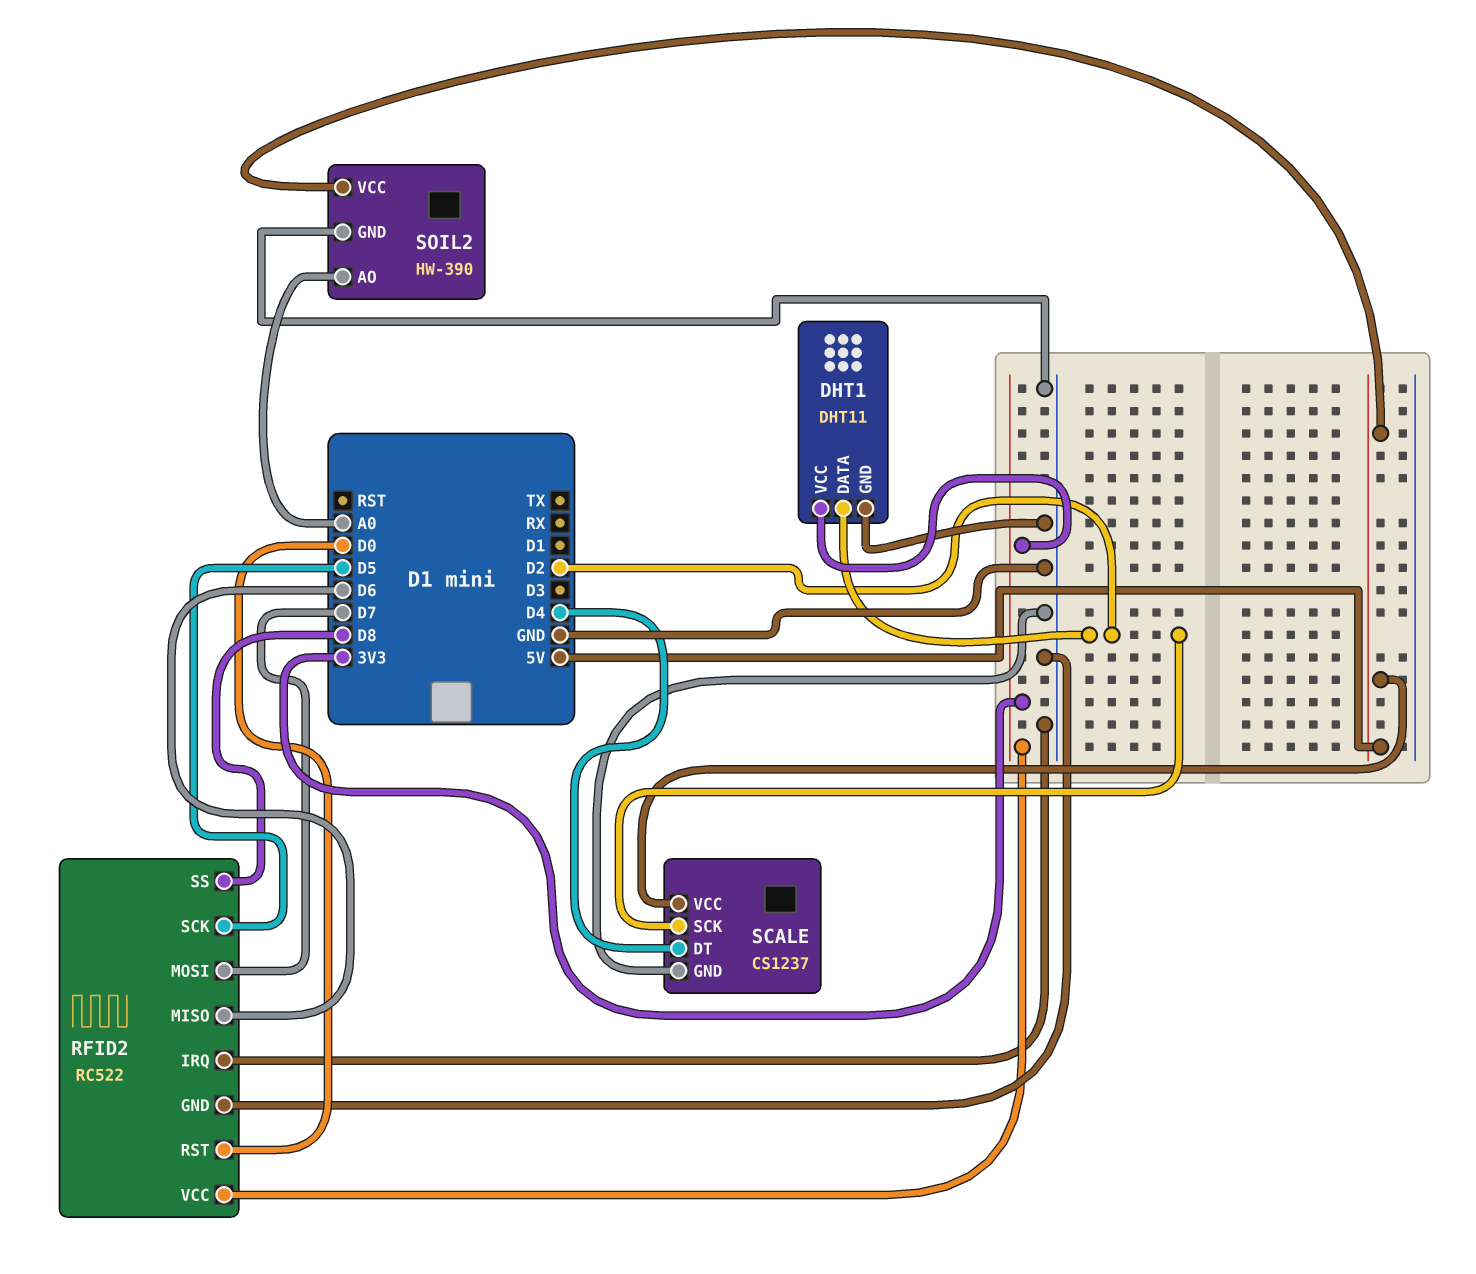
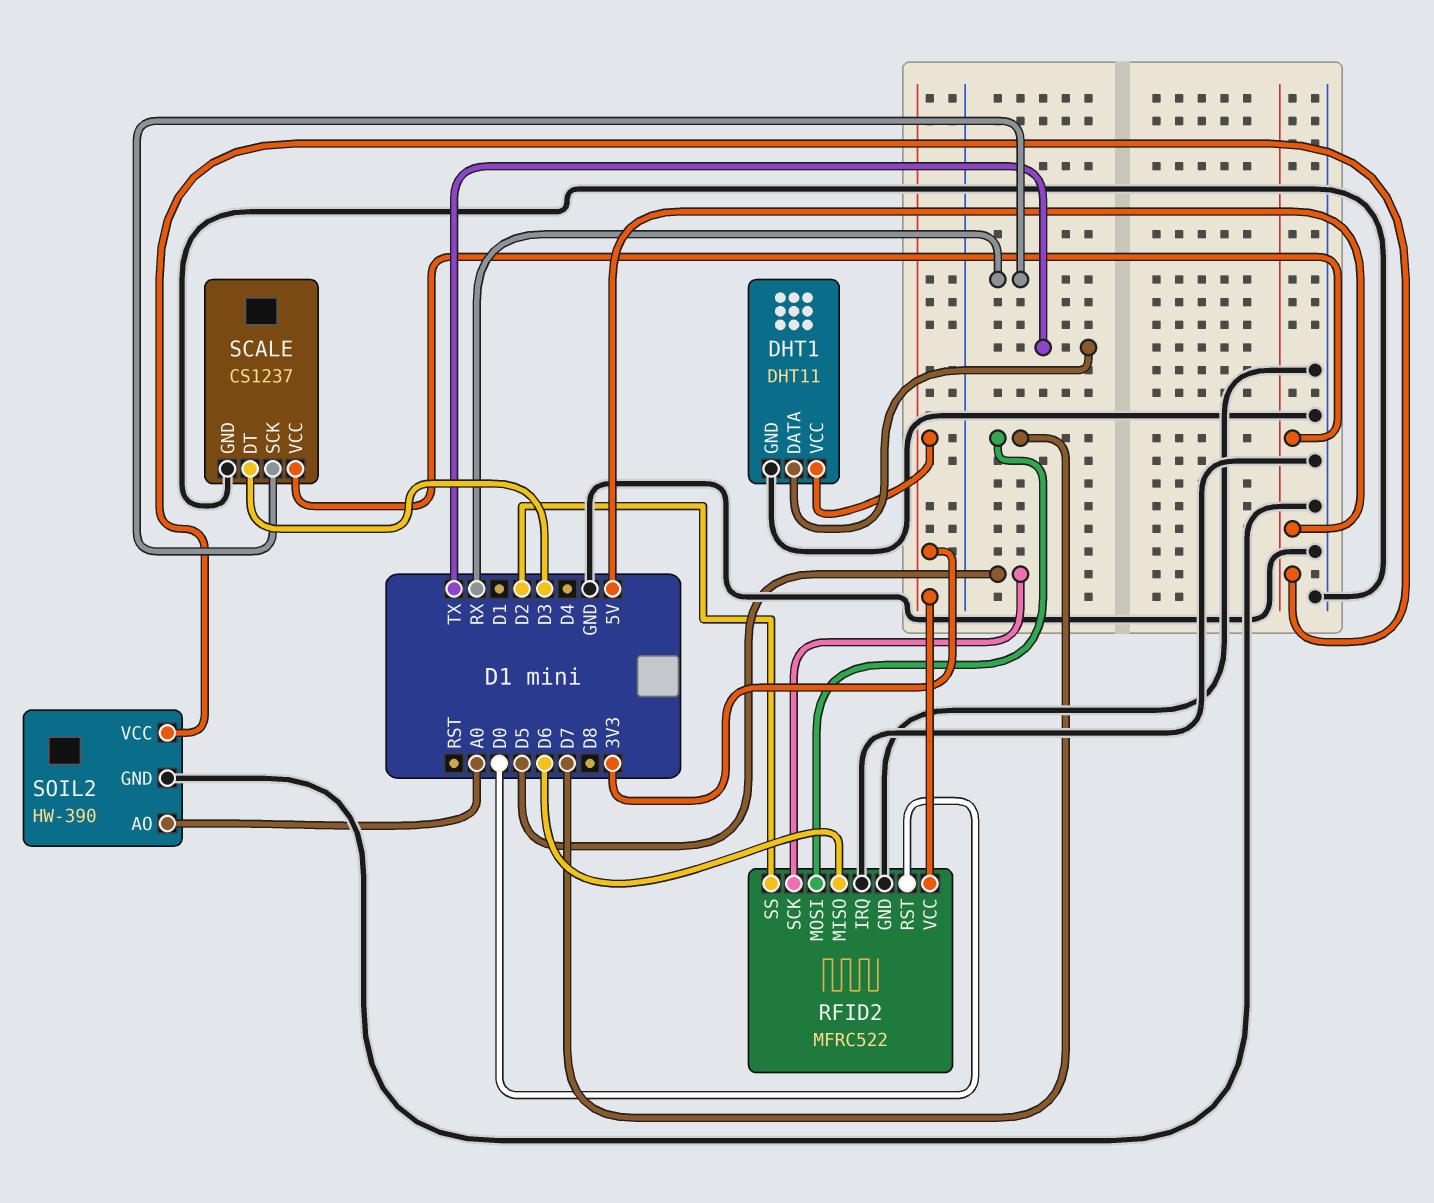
DHT1 pin DATA: D2 -> TX
RFID2: RC522 -> MFRC522
RFID2 pin SS: D8 -> D2
SCALE pin DT: D4 -> D3
SCALE pin SCK: D2 -> RX

